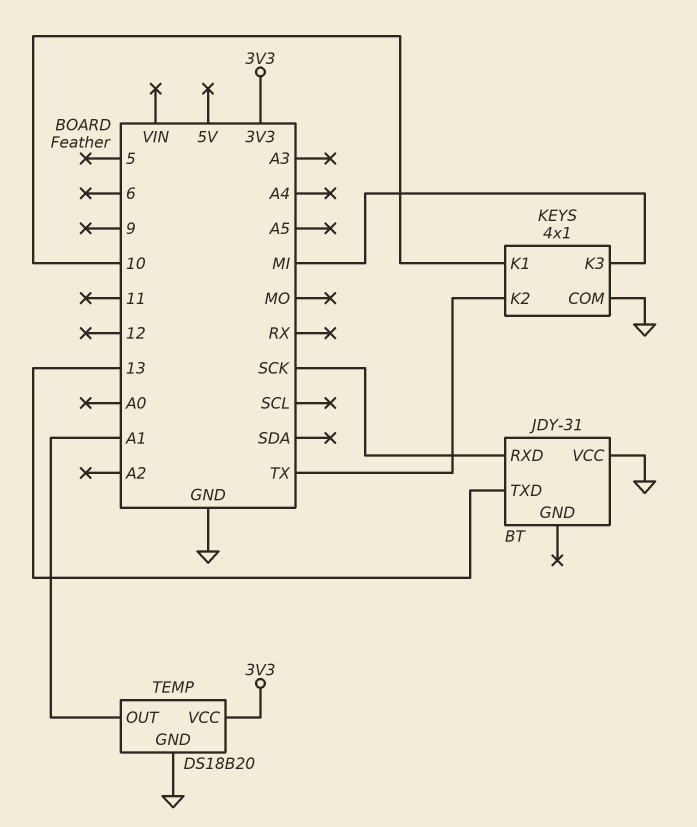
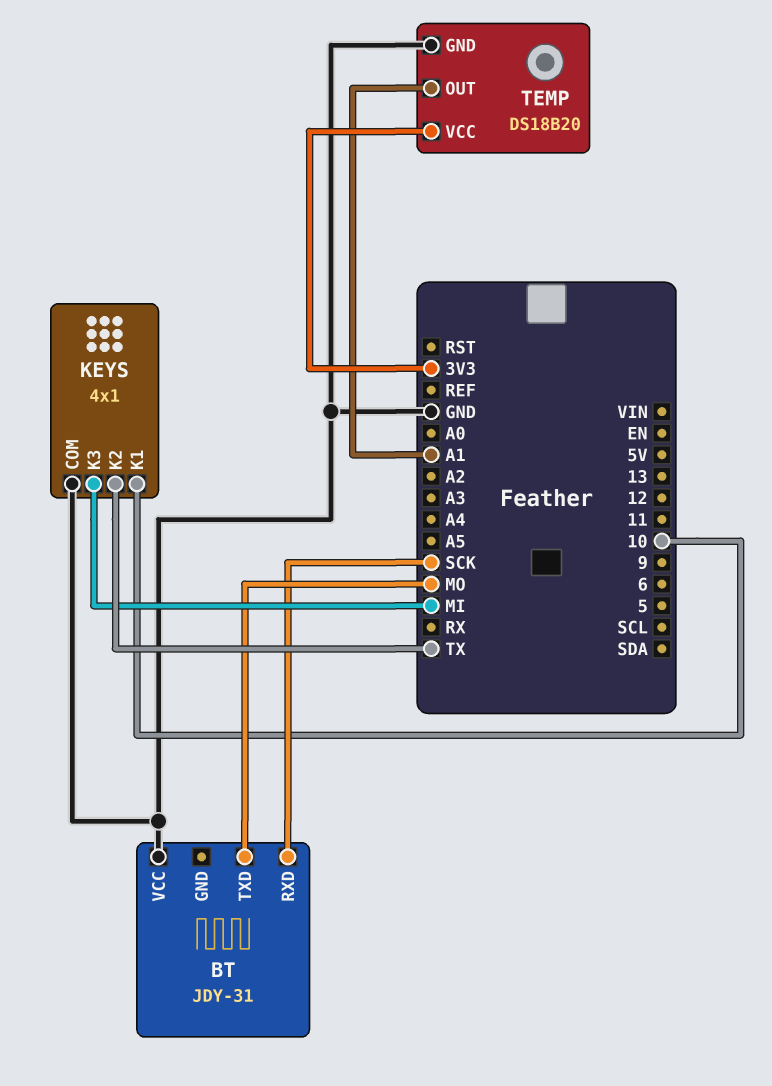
BT pin TXD: 13 -> MO

